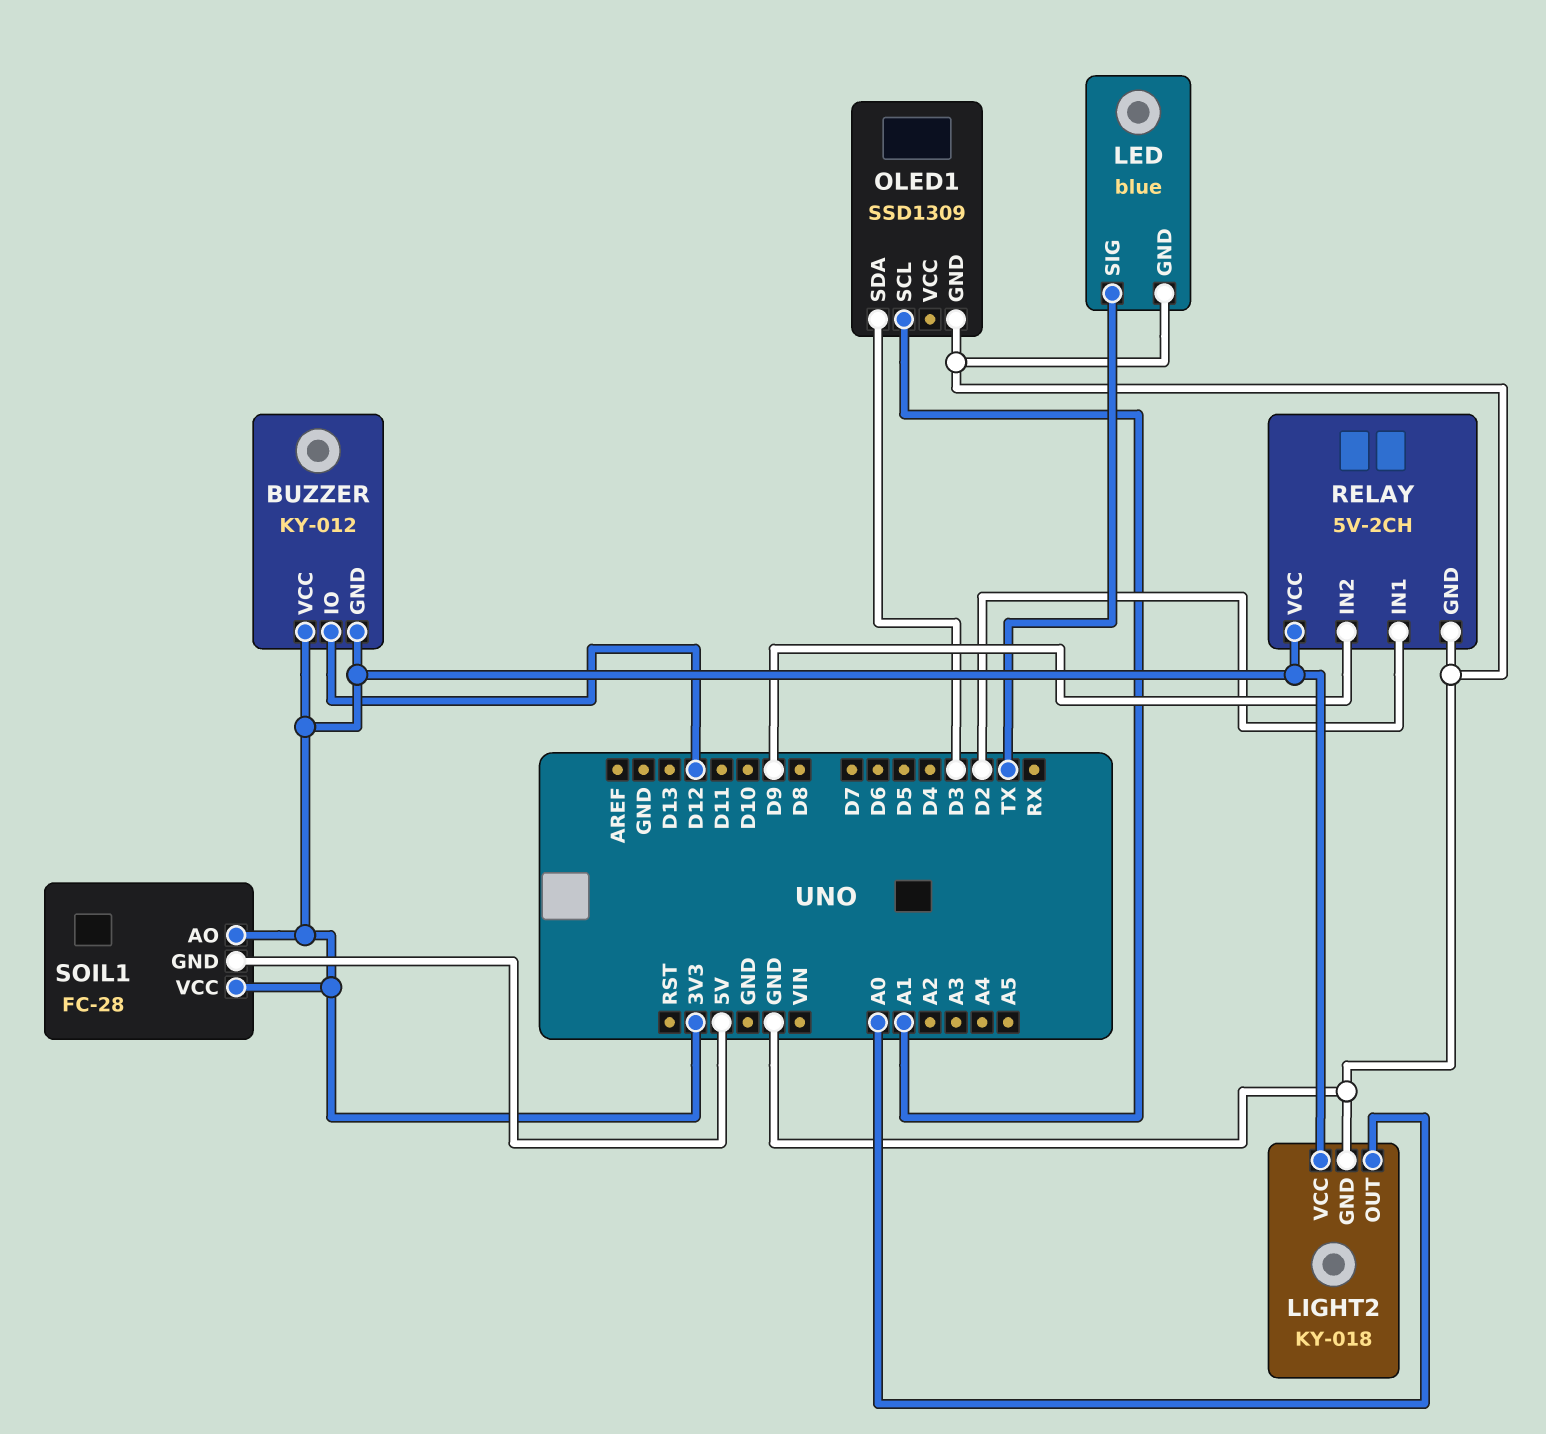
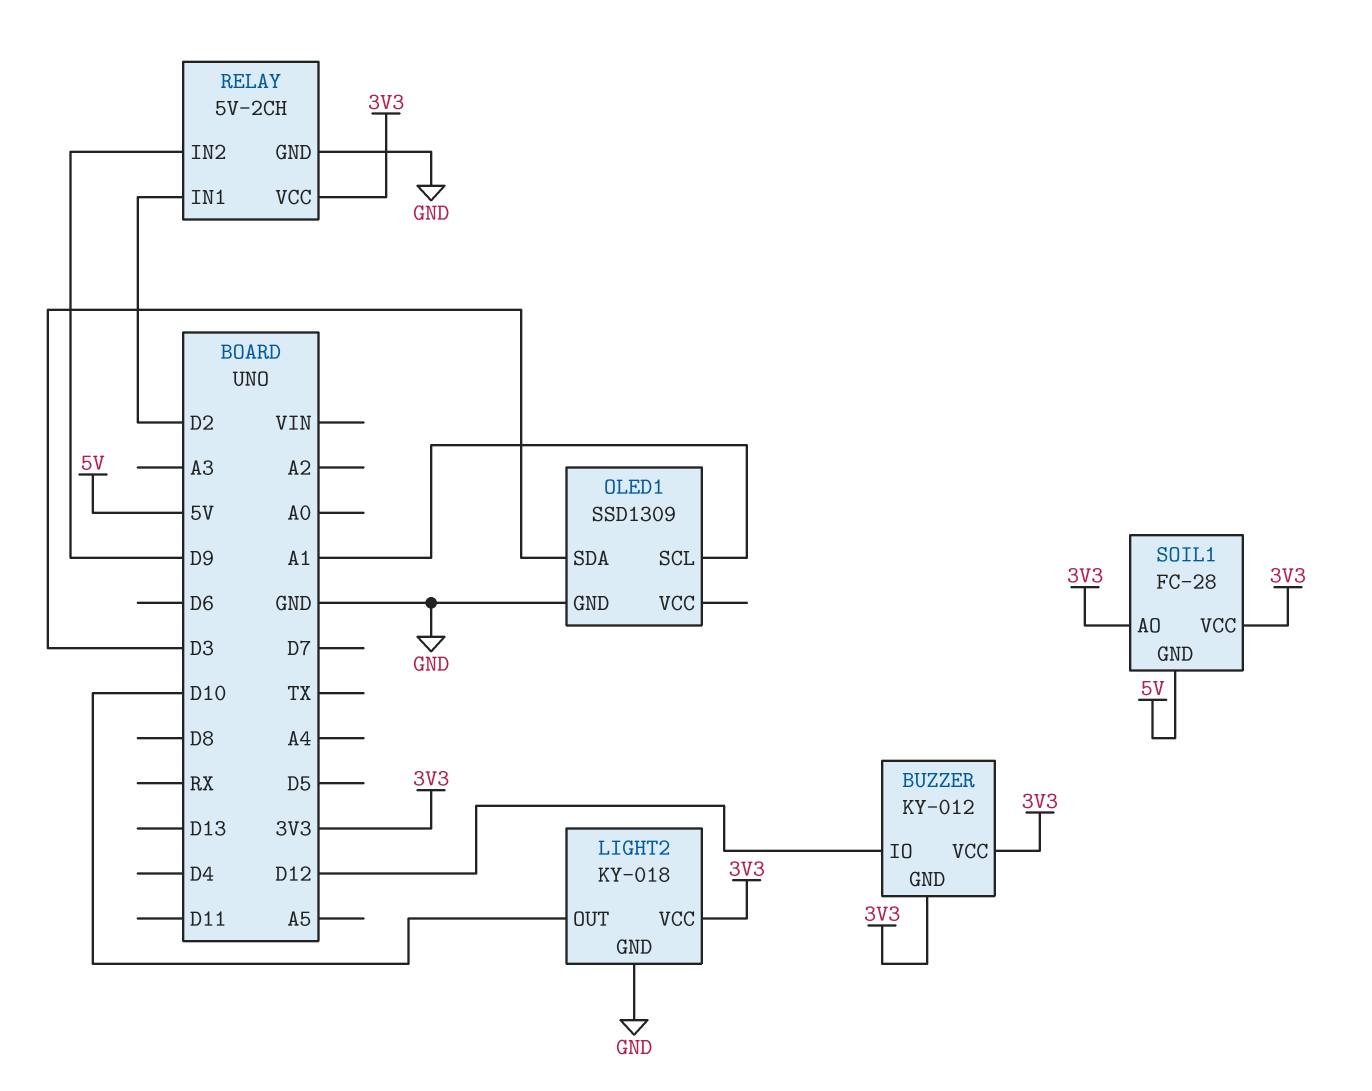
LED: blue -> none
LED pin GND: GND -> none
LED pin SIG: TX -> none
LIGHT2 pin OUT: A0 -> D10

